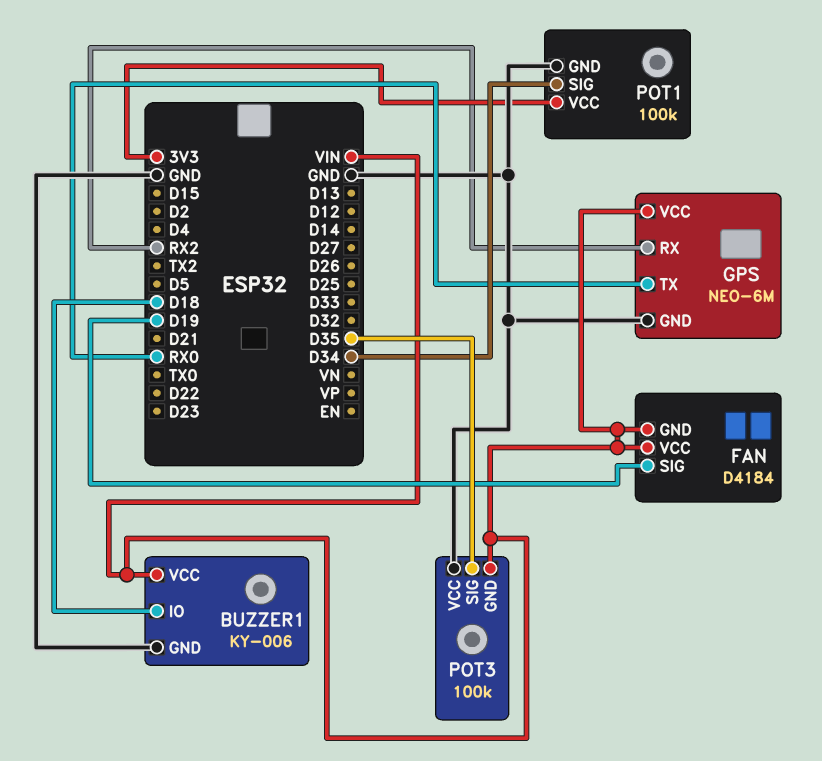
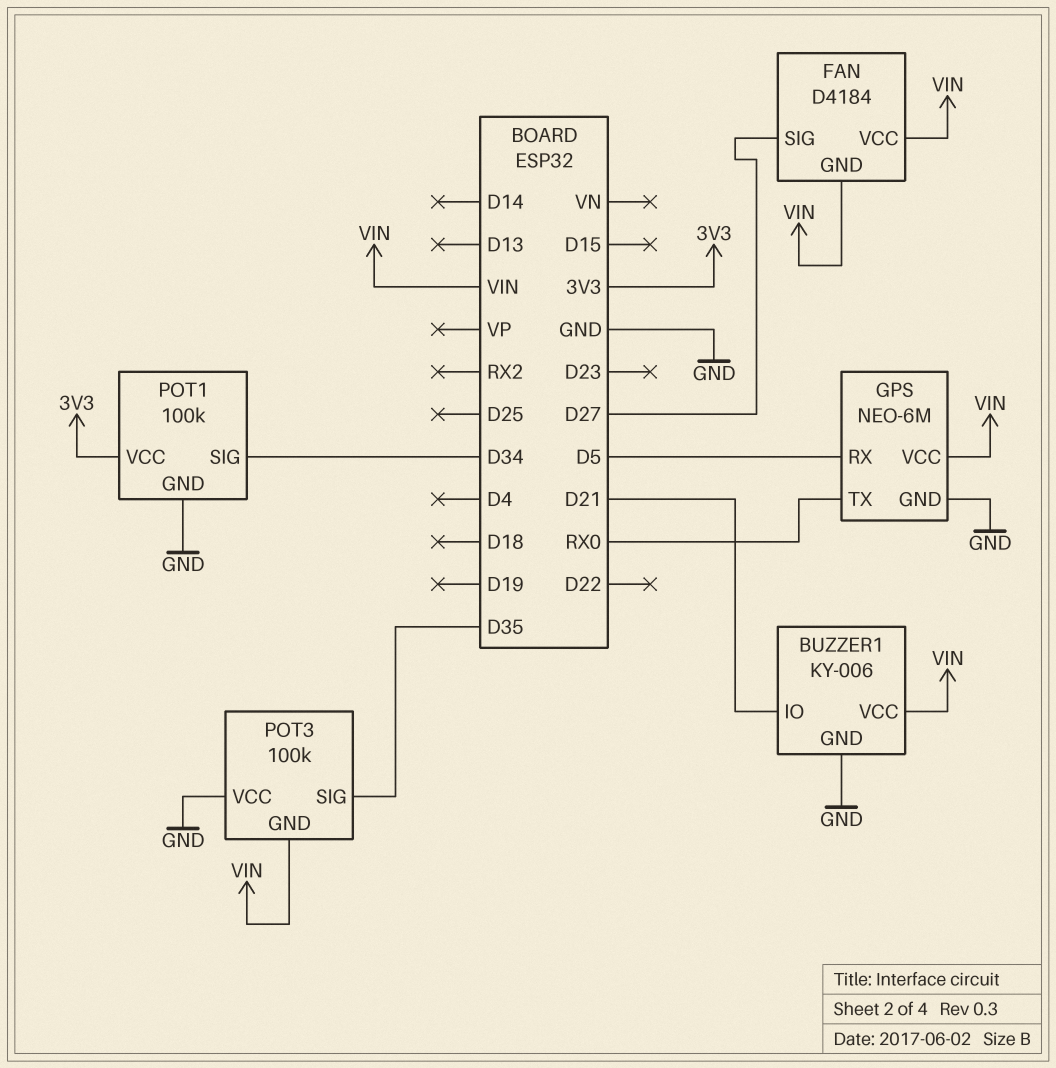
BUZZER1 pin IO: D18 -> D21
FAN pin SIG: D19 -> D27
GPS pin RX: RX2 -> D5

